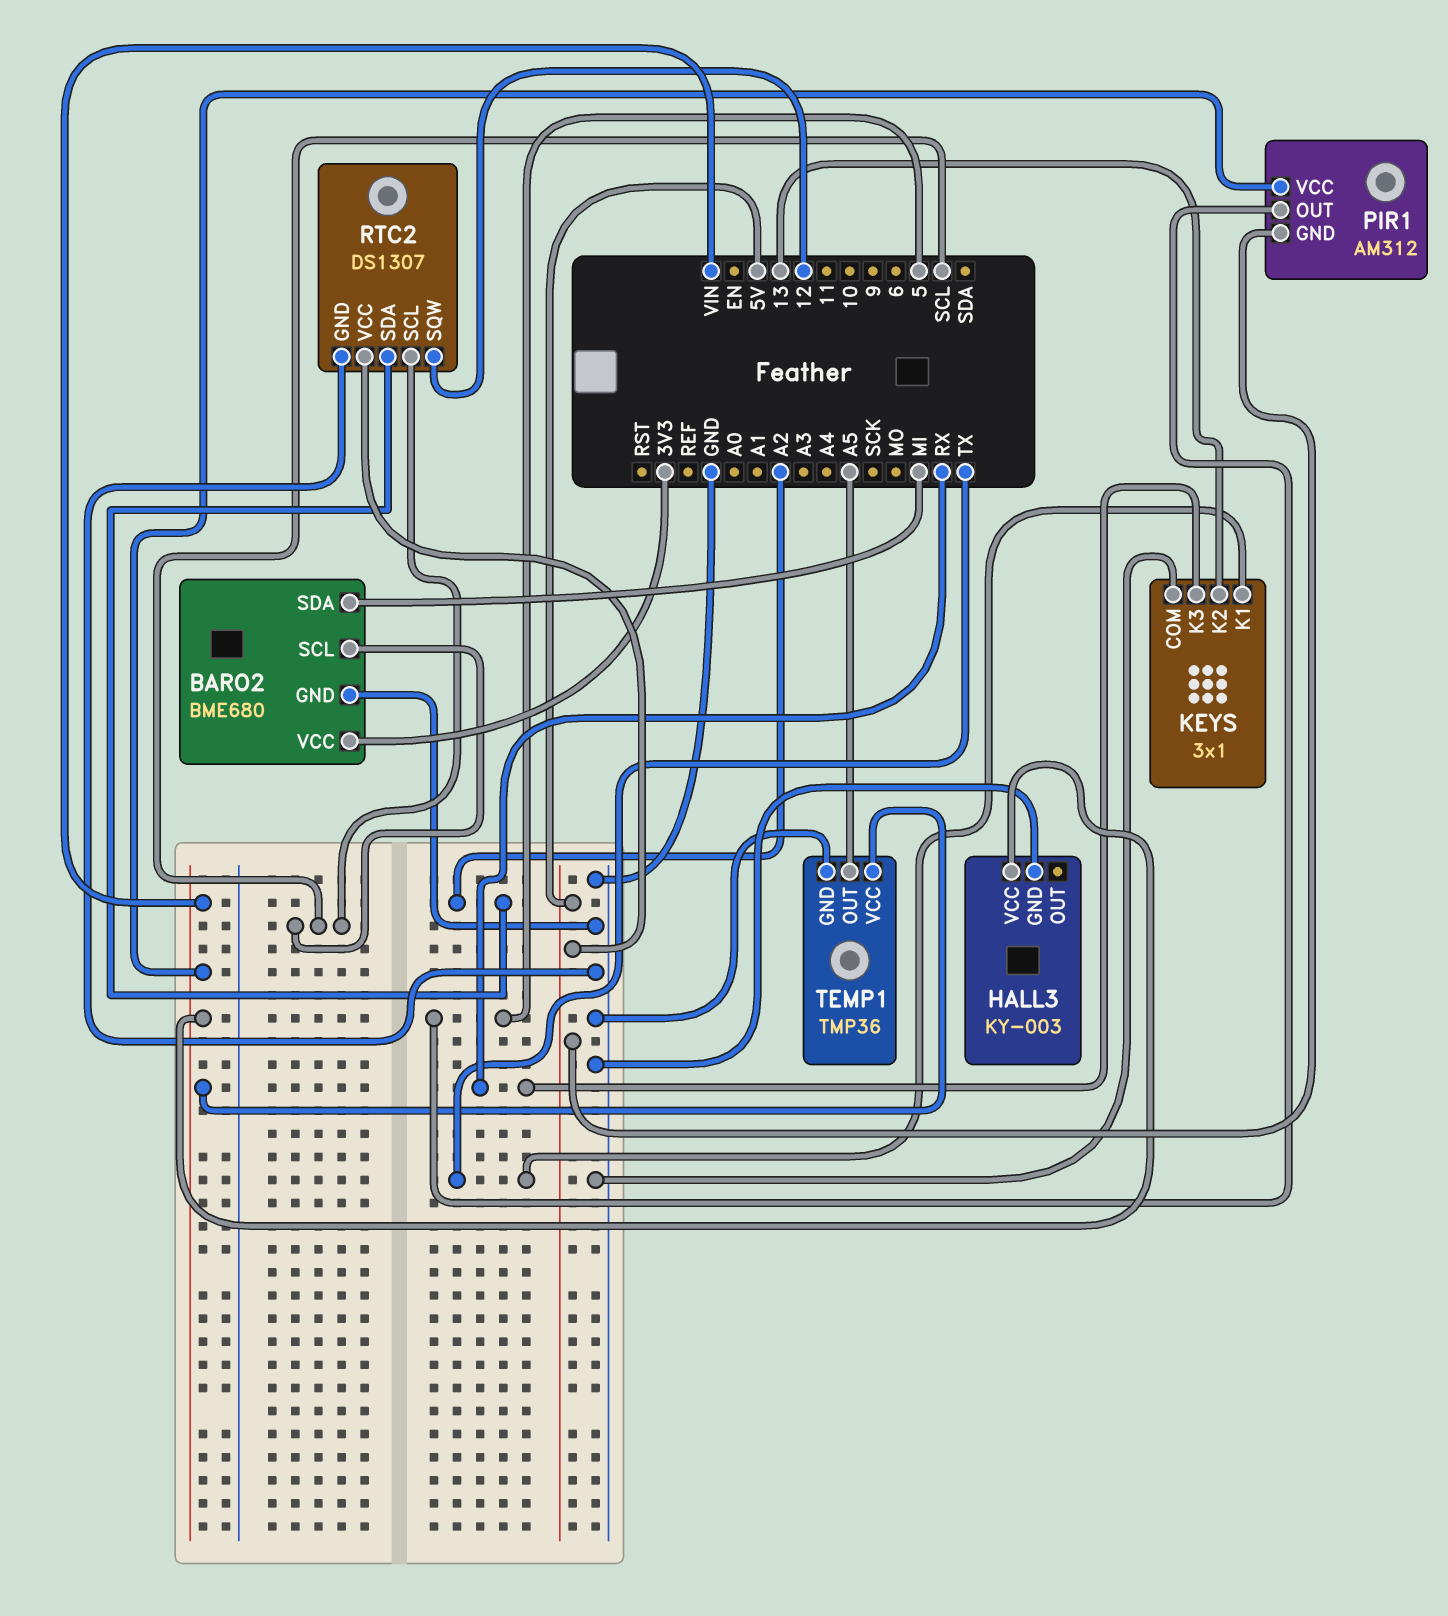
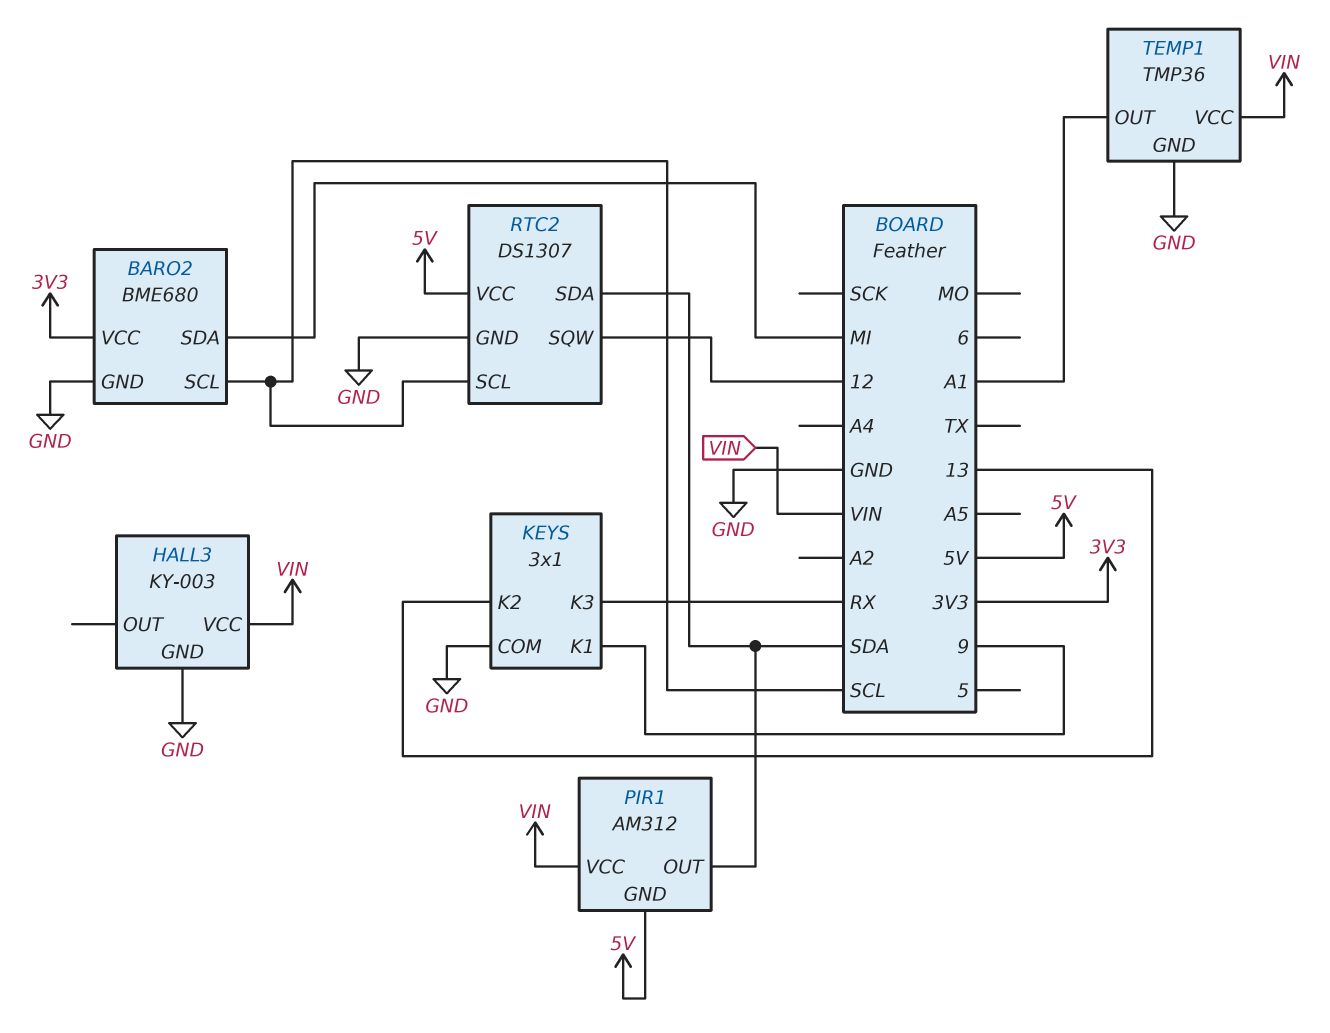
KEYS pin K1: TX -> 9
PIR1 pin OUT: 5 -> SDA
RTC2 pin SDA: A2 -> SDA
TEMP1 pin OUT: A5 -> A1

